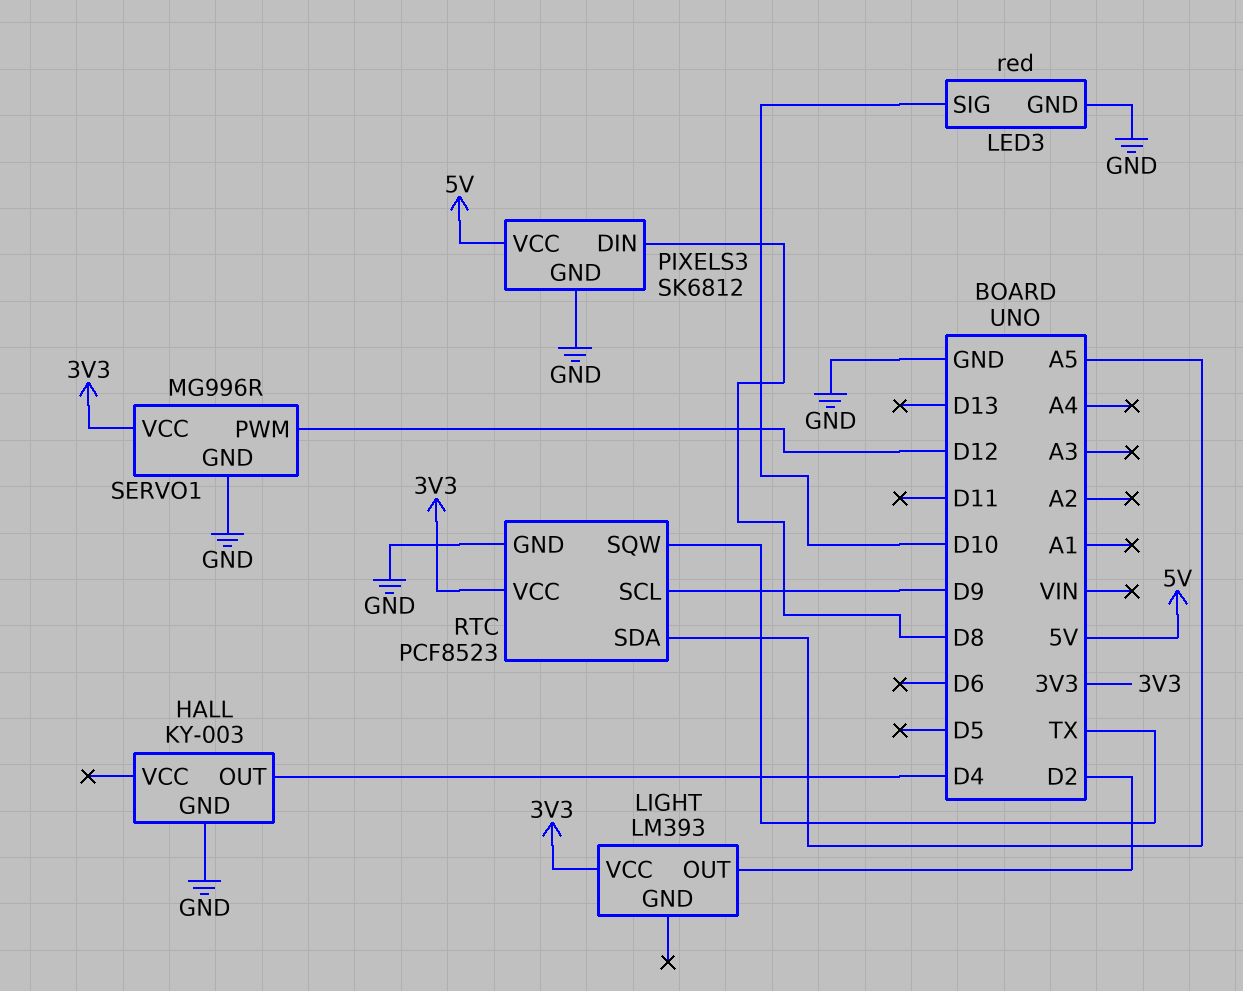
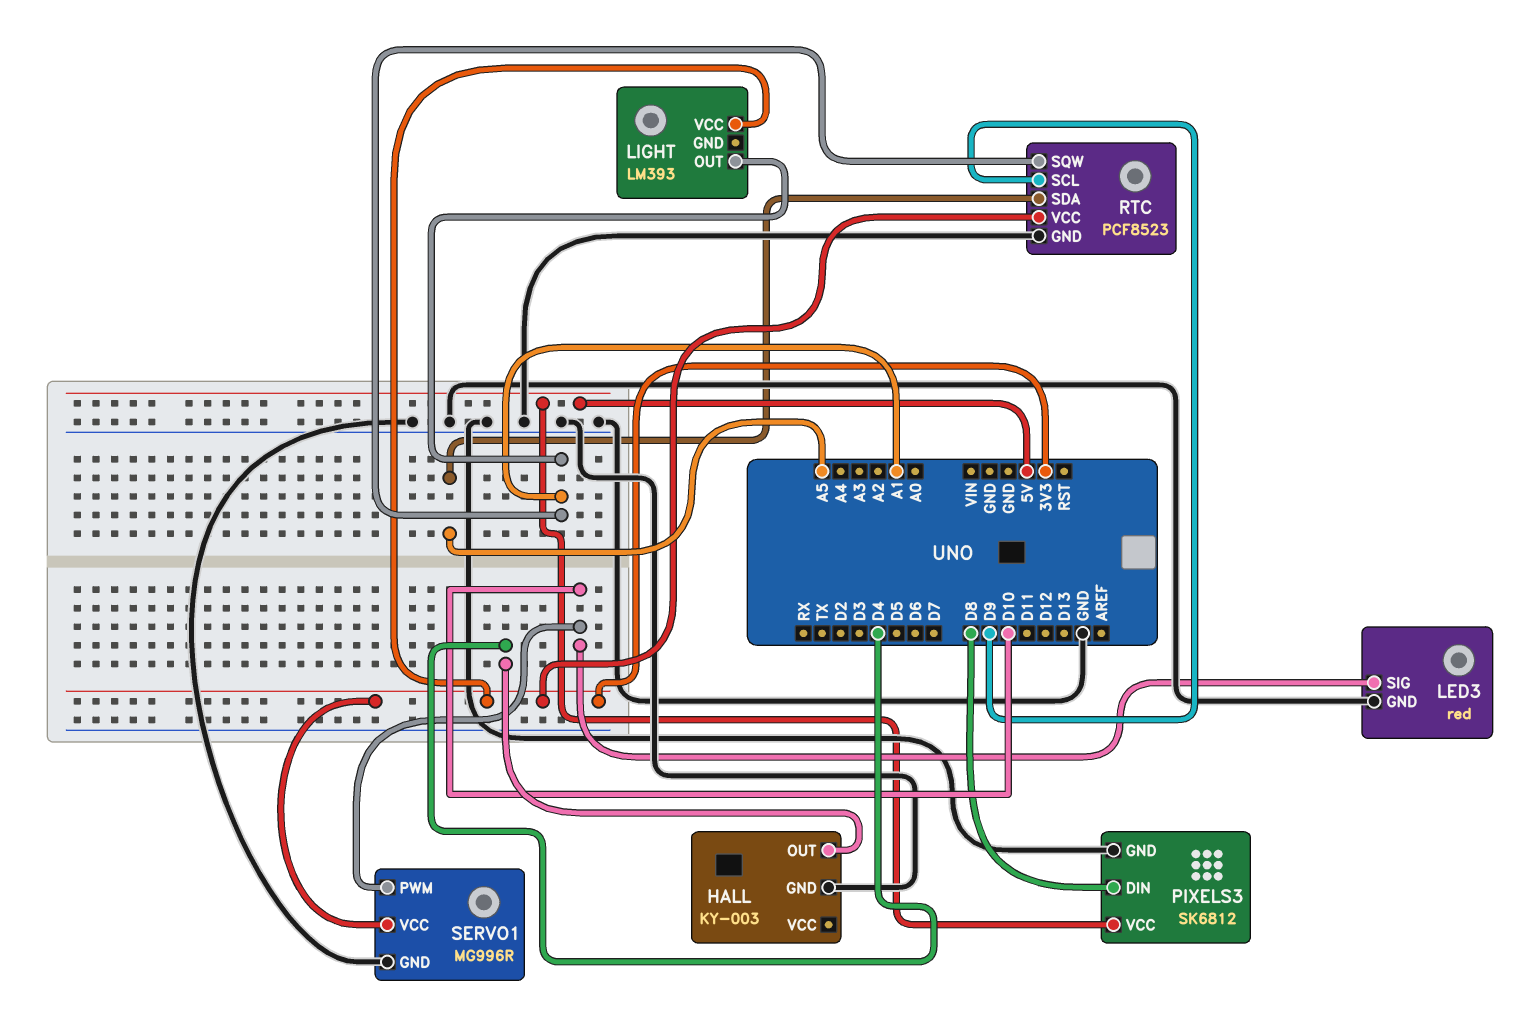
LIGHT pin OUT: D2 -> A1
RTC pin SQW: TX -> A1
SERVO1 pin PWM: D12 -> D10

